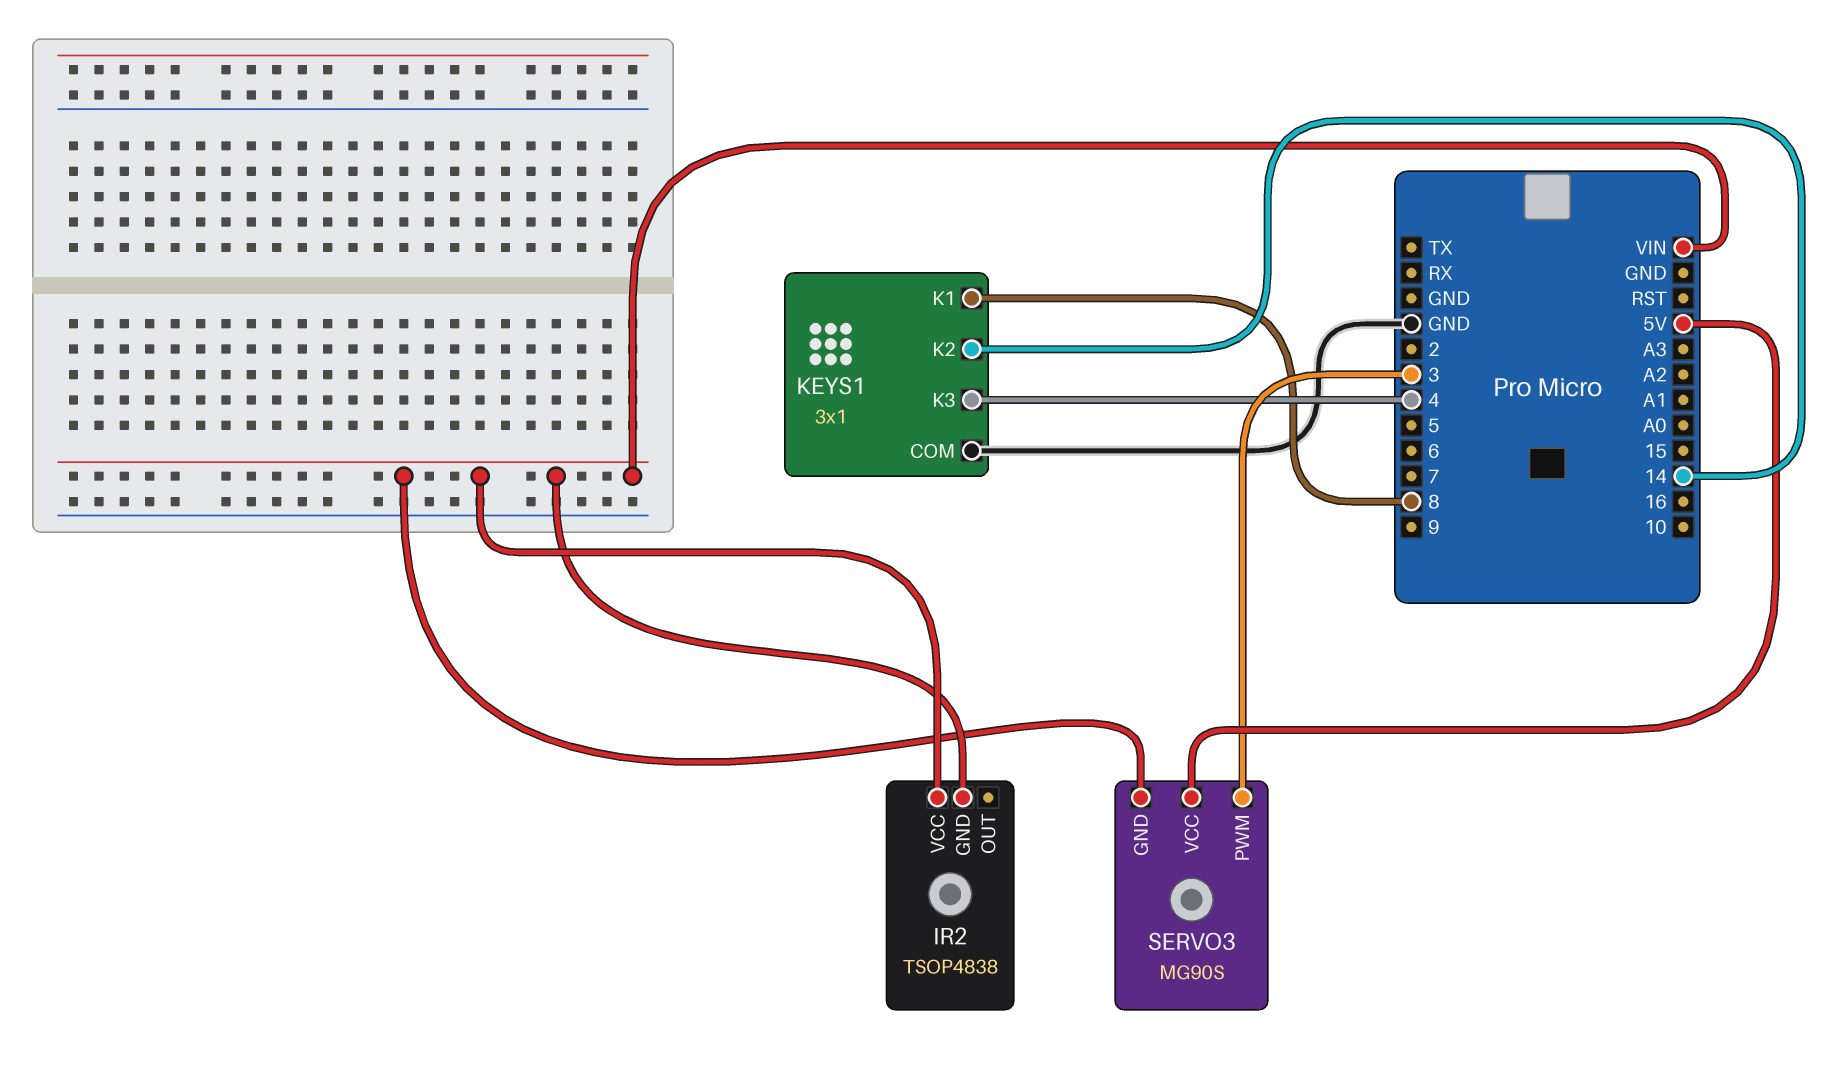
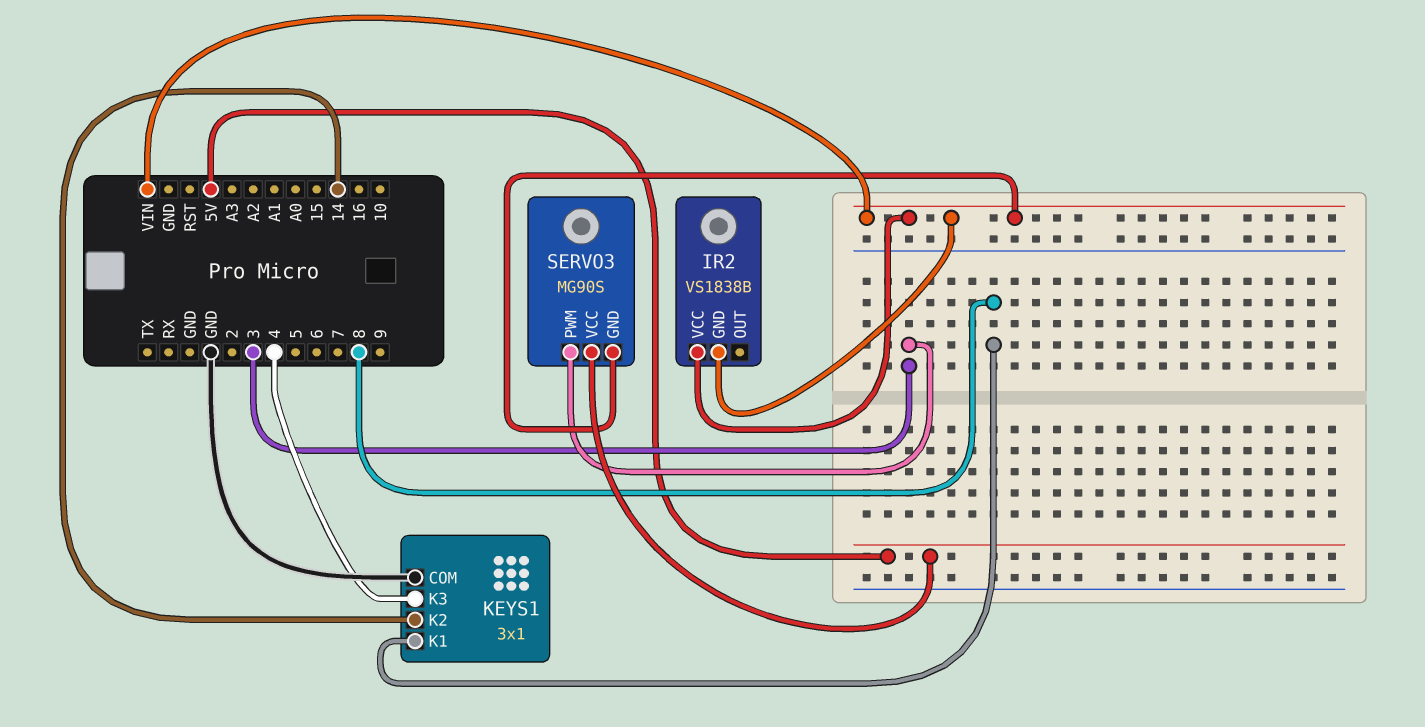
IR2: TSOP4838 -> VS1838B

